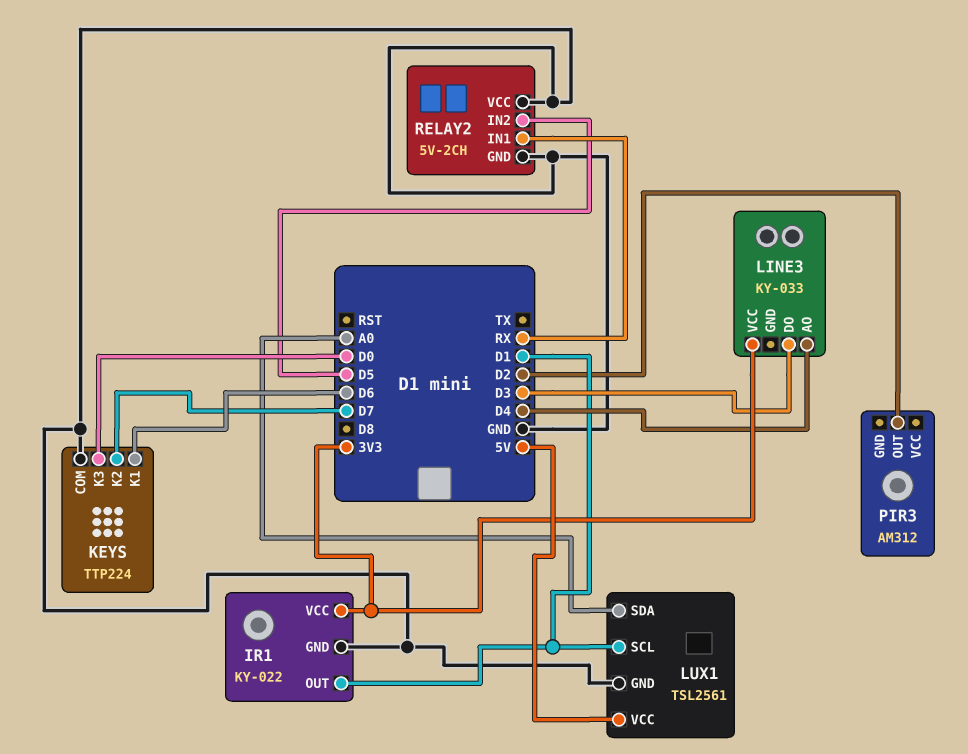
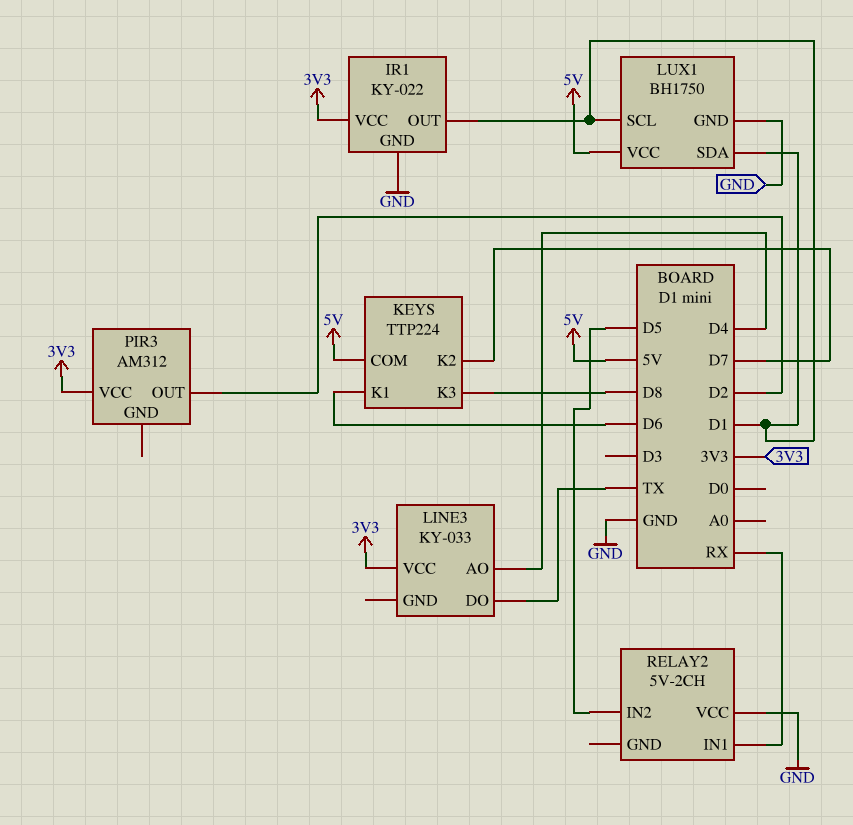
KEYS pin COM: GND -> 5V
KEYS pin K3: D0 -> D8
LINE3 pin DO: D3 -> TX
LUX1: TSL2561 -> BH1750
LUX1 pin SDA: A0 -> D1
PIR3 pin VCC: none -> 3V3
RELAY2 pin GND: GND -> none

